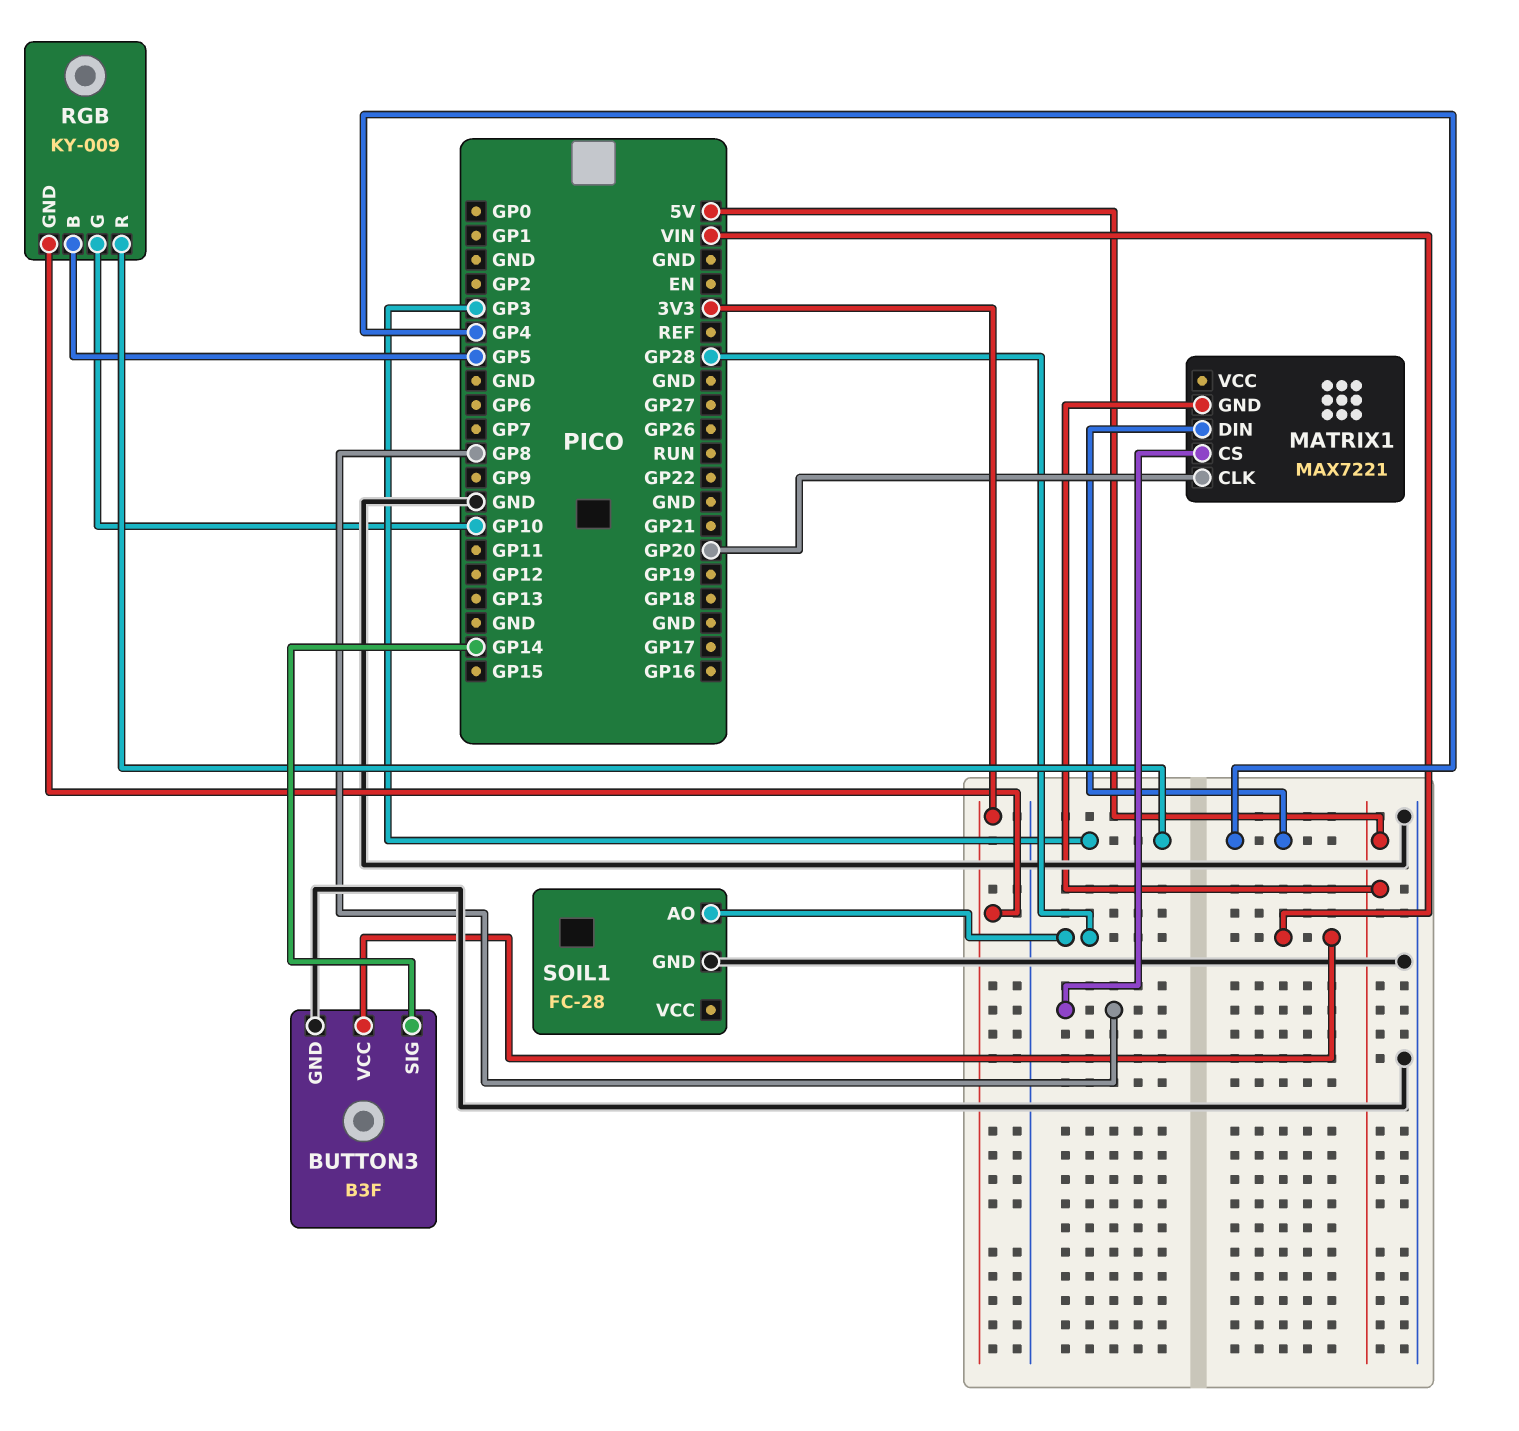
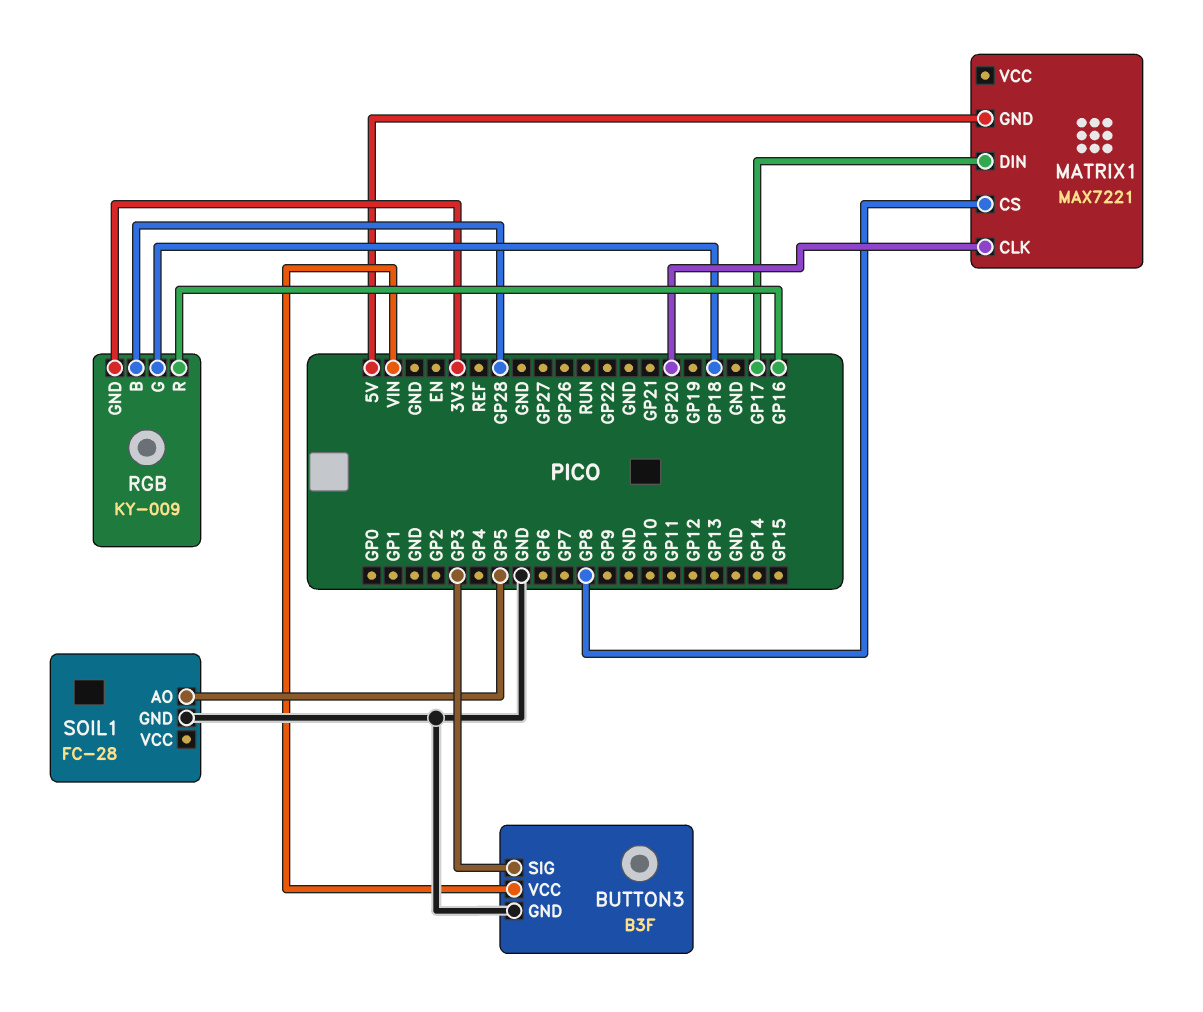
BUTTON3 pin SIG: GP14 -> GP3
MATRIX1 pin DIN: GP4 -> GP17
RGB pin B: GP5 -> GP28
RGB pin G: GP10 -> GP18
RGB pin R: GP3 -> GP16
SOIL1 pin AO: GP28 -> GP5

